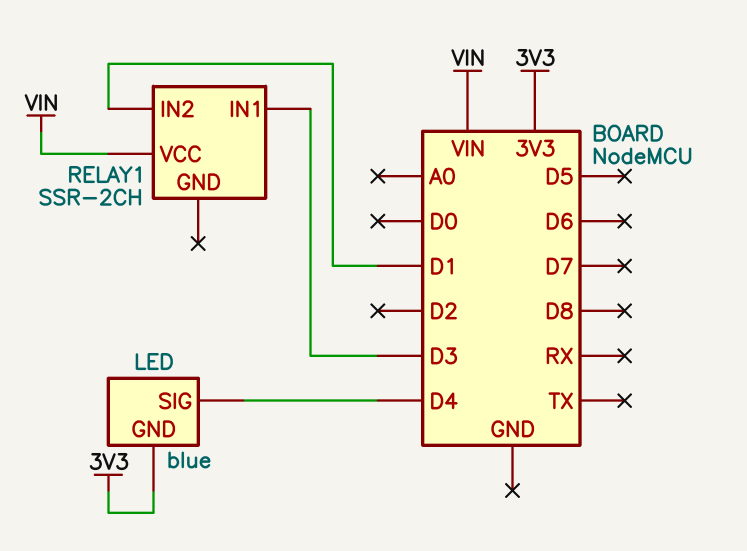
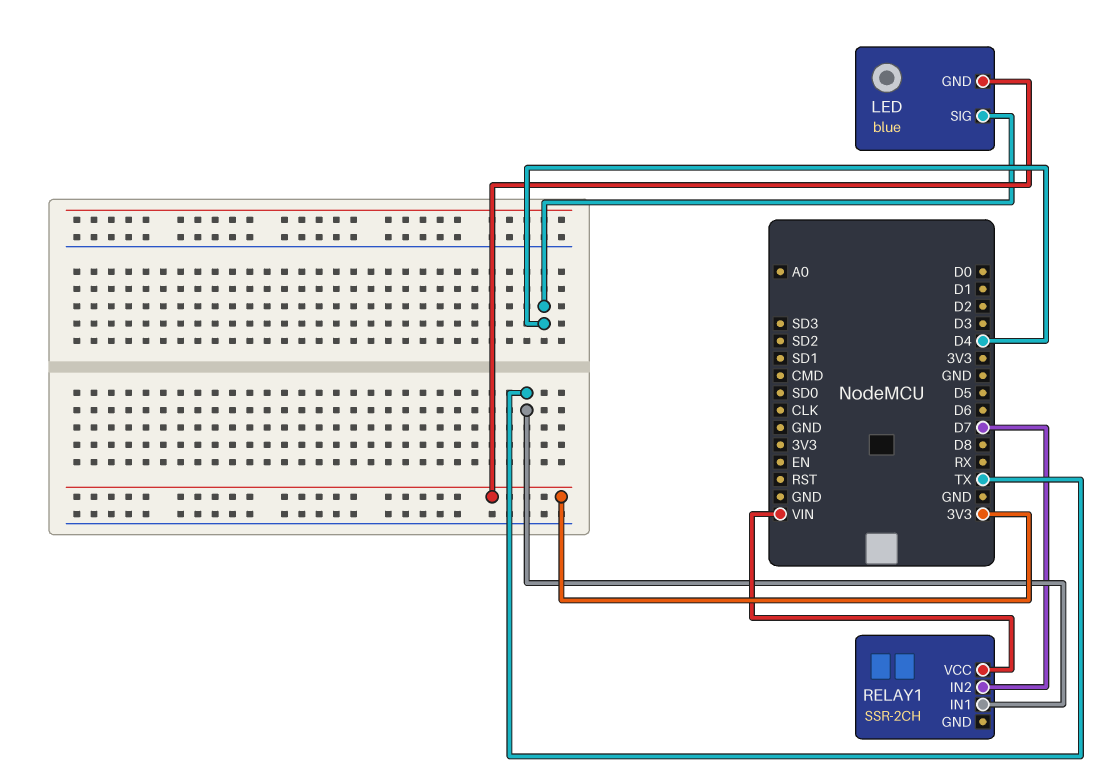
RELAY1 pin IN1: D3 -> TX
RELAY1 pin IN2: D1 -> D7

